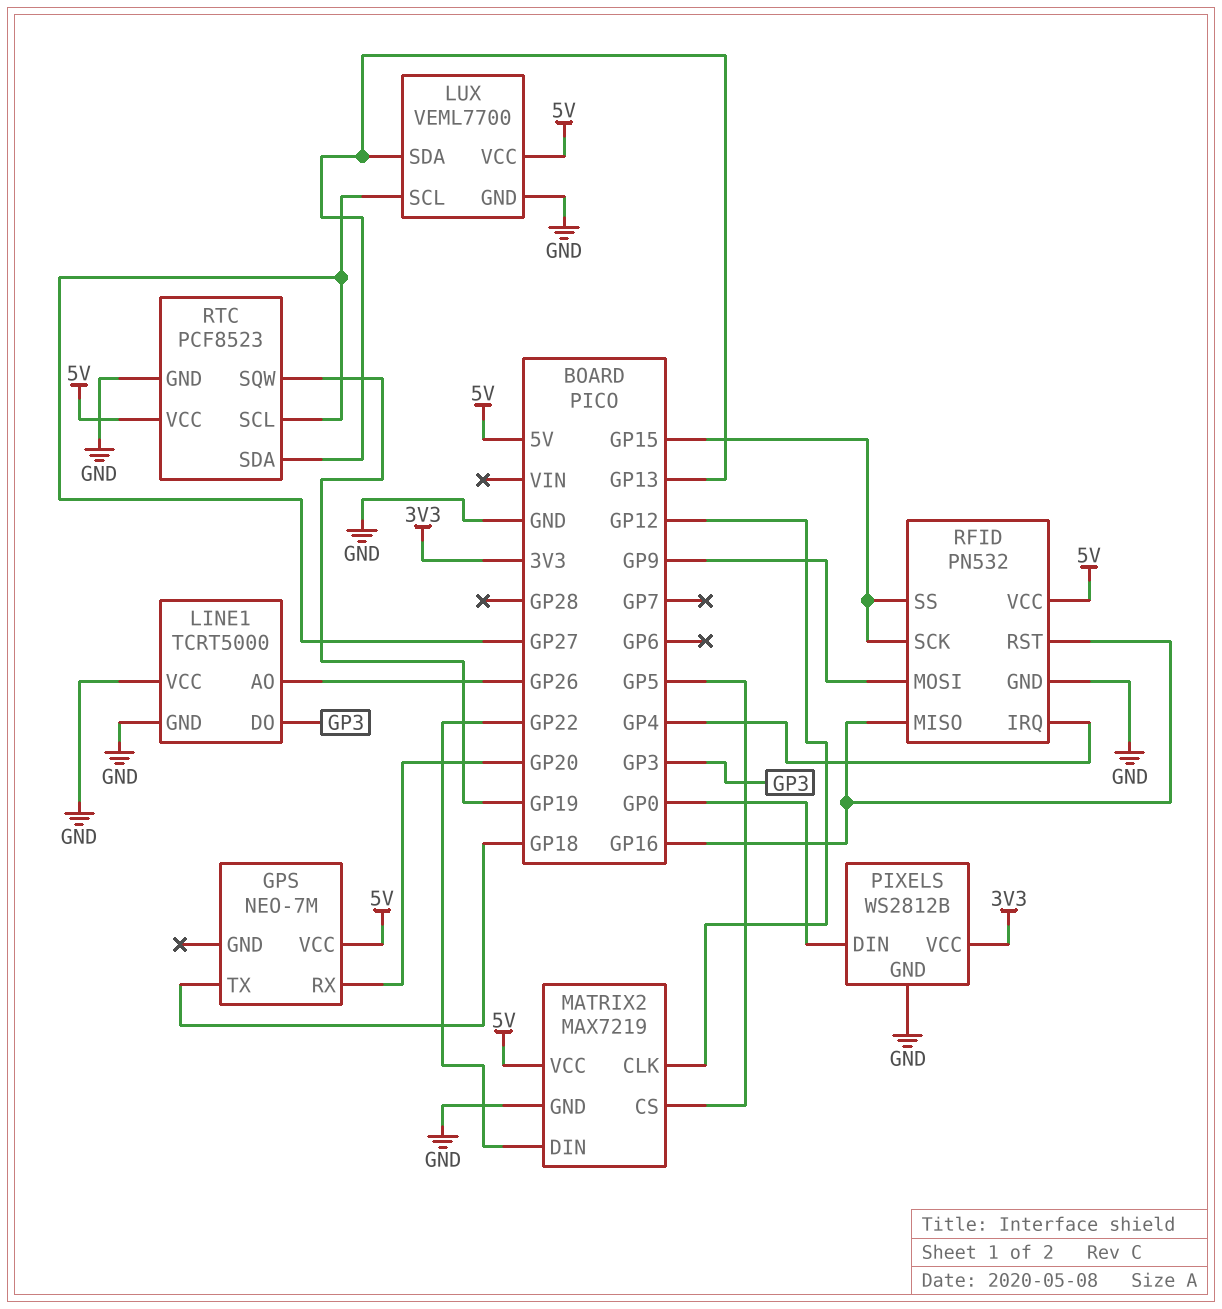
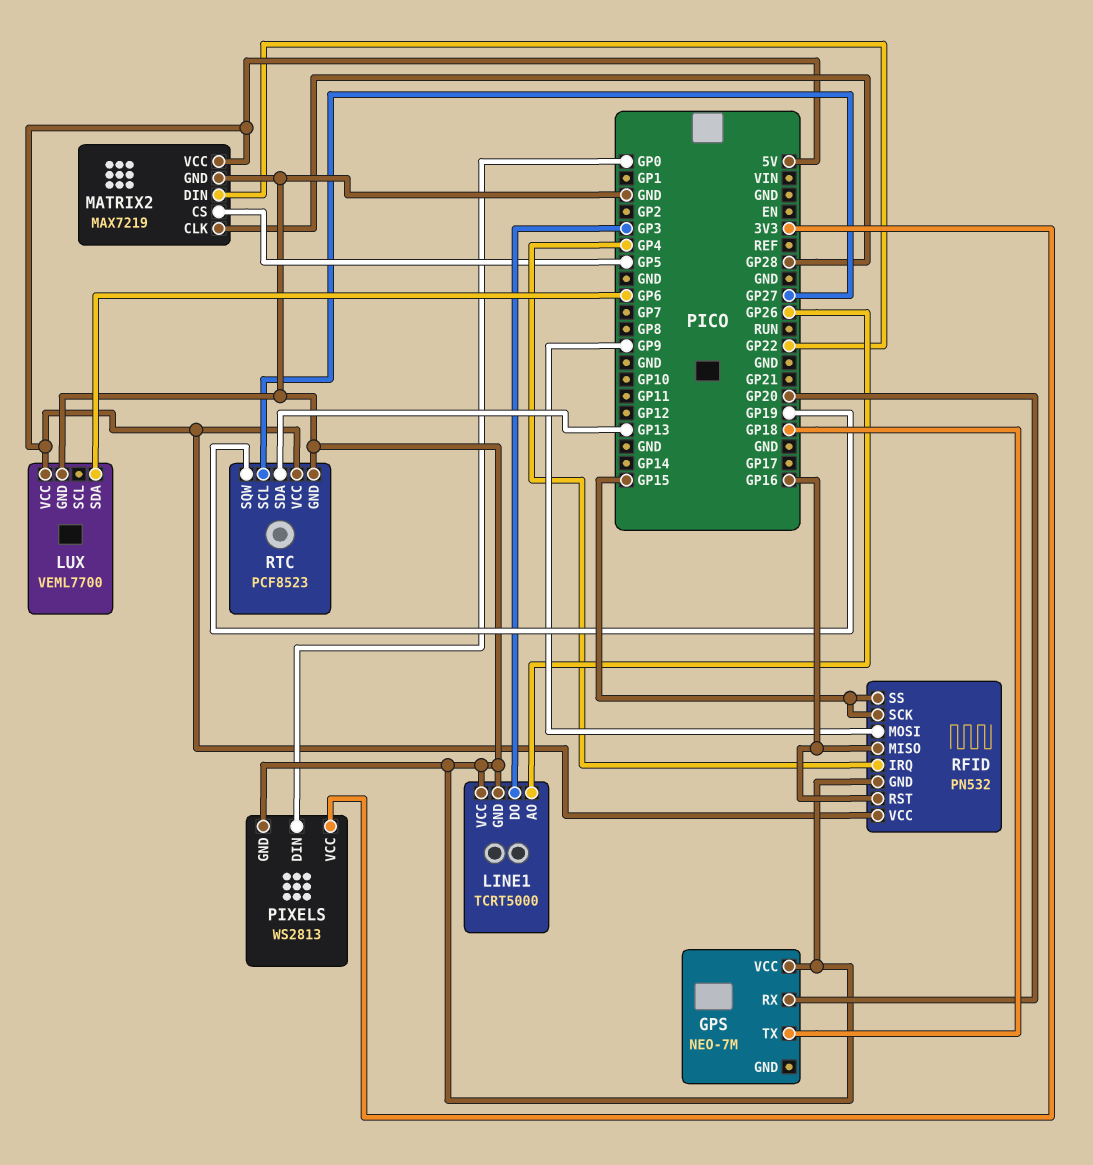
GPS pin VCC: 5V -> GND
LUX pin SCL: GP27 -> none
LUX pin SDA: GP13 -> GP6
MATRIX2 pin CLK: GP12 -> GP28
PIXELS: WS2812B -> WS2813

